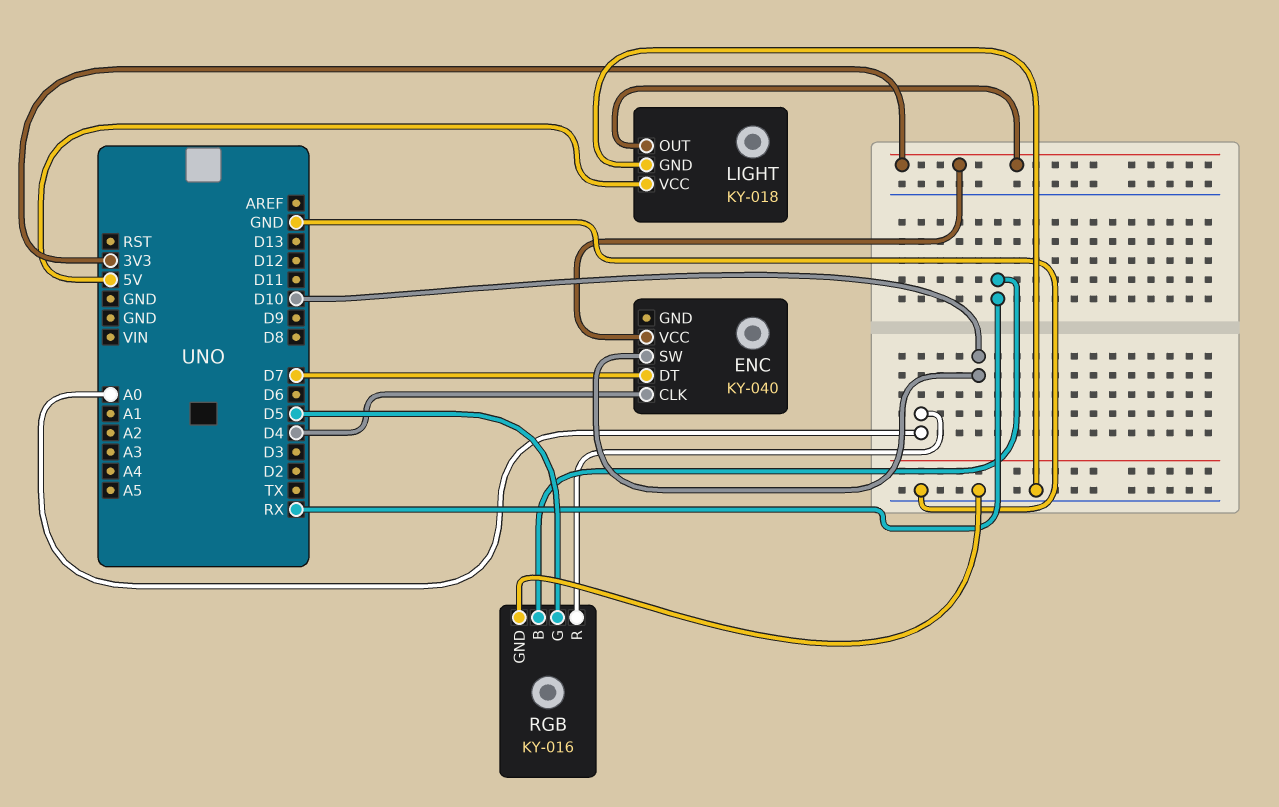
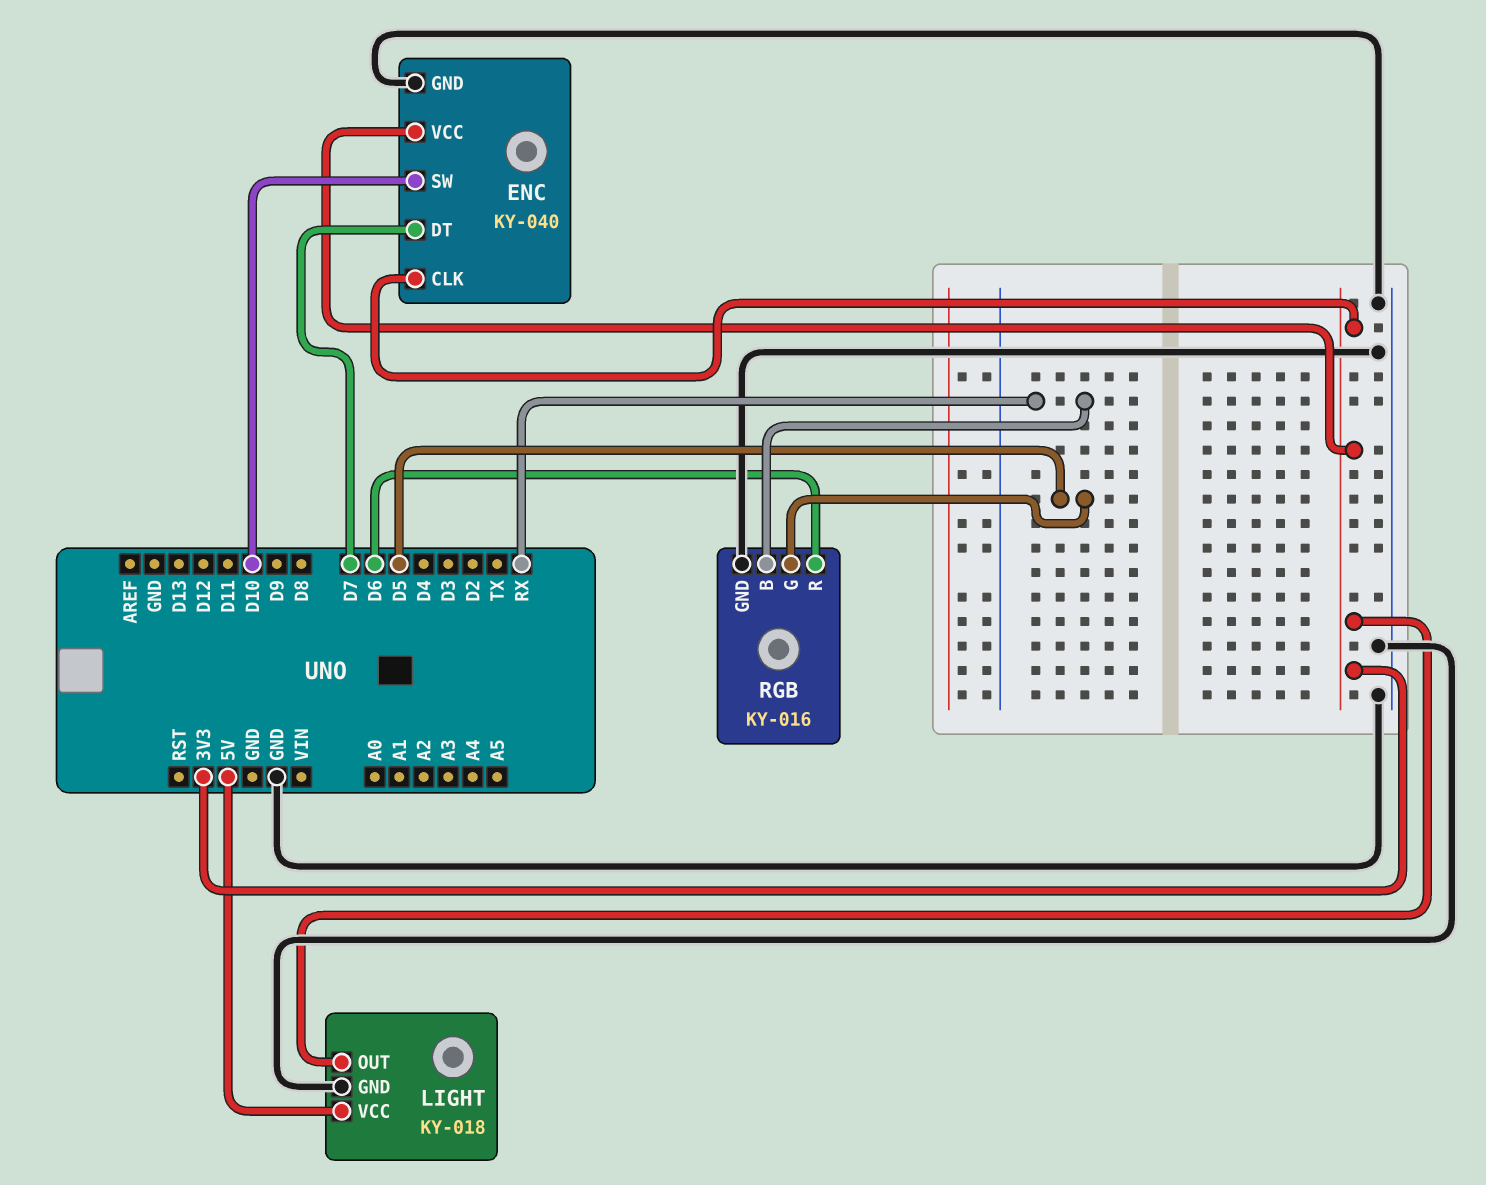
ENC pin CLK: D4 -> 3V3
ENC pin GND: none -> GND
RGB pin R: A0 -> D6

